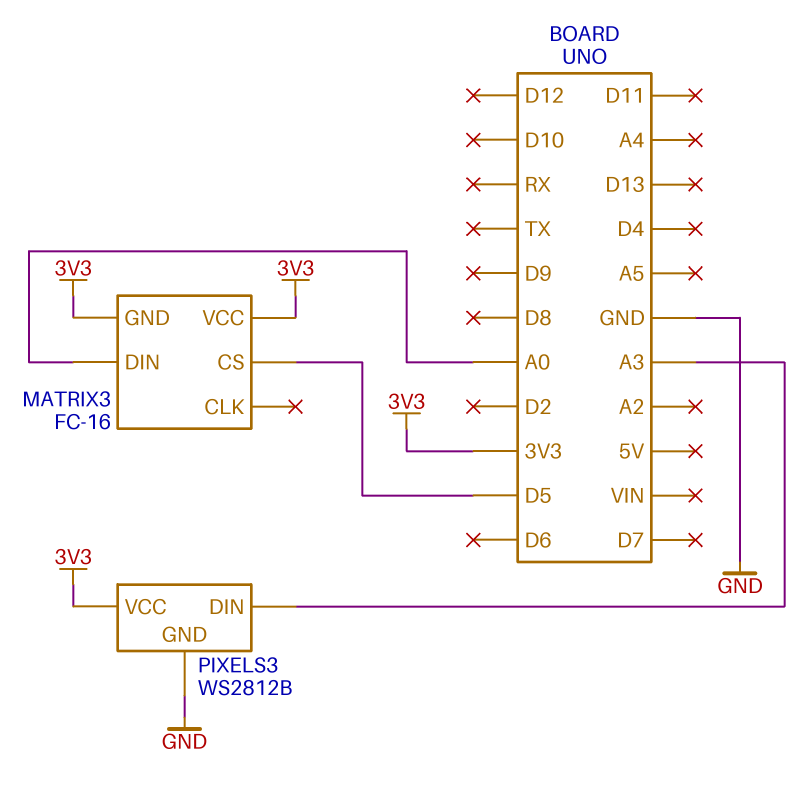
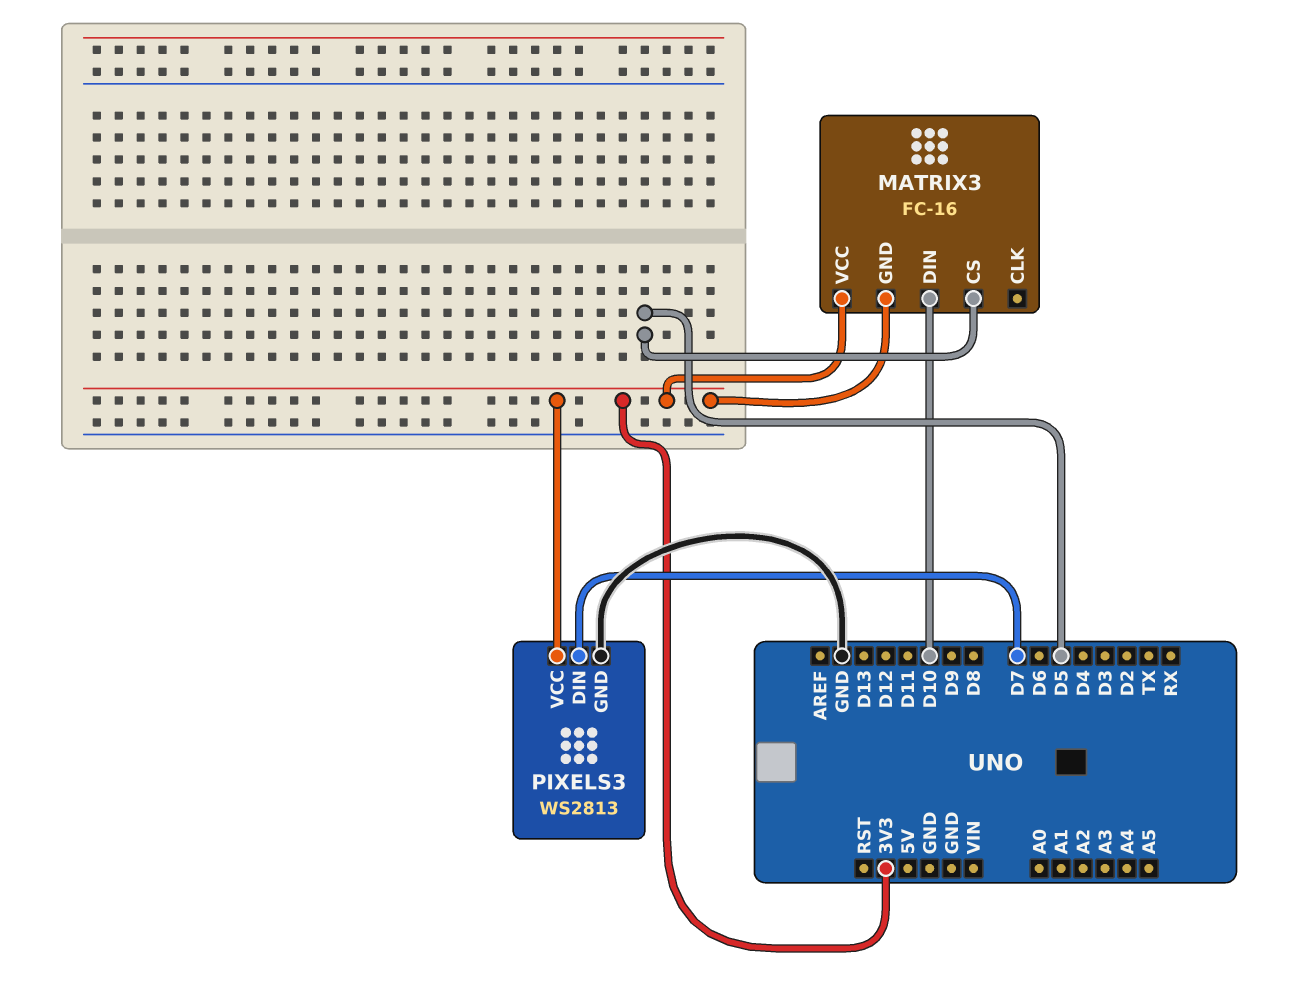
MATRIX3 pin DIN: A0 -> D10
PIXELS3: WS2812B -> WS2813
PIXELS3 pin DIN: A3 -> D7

